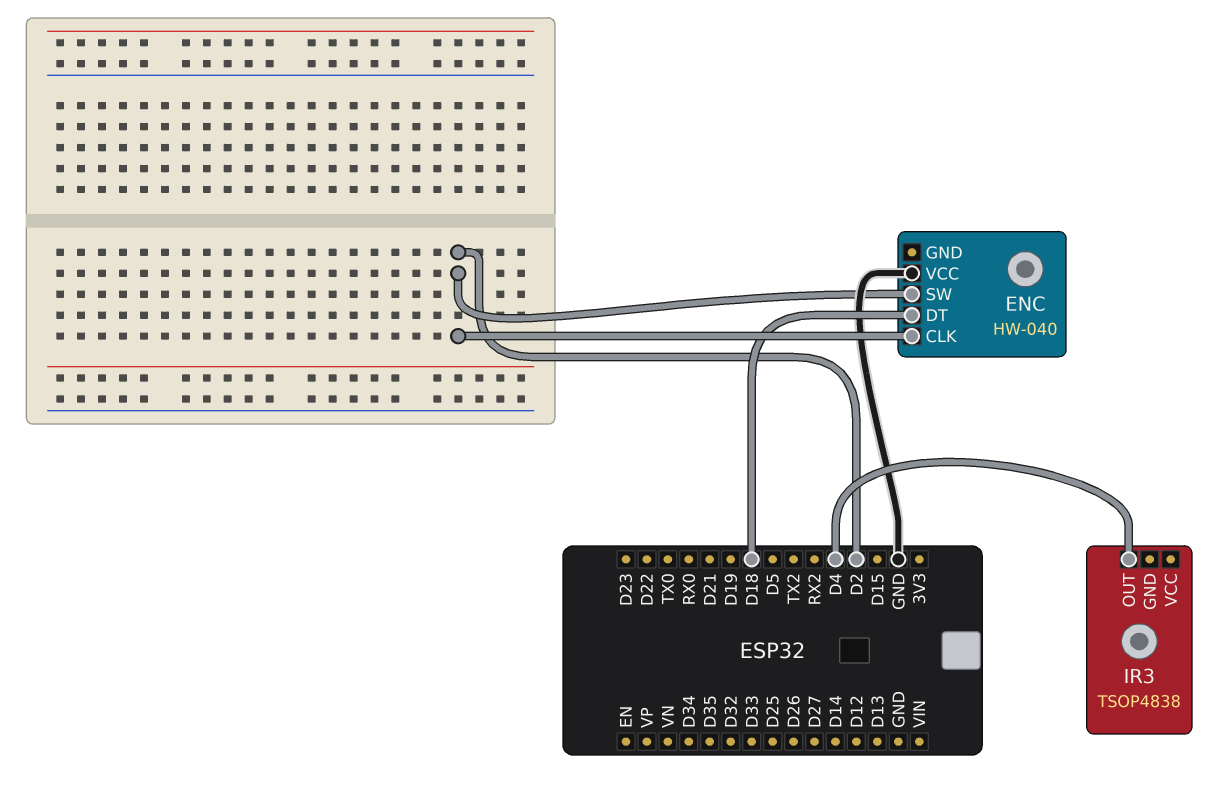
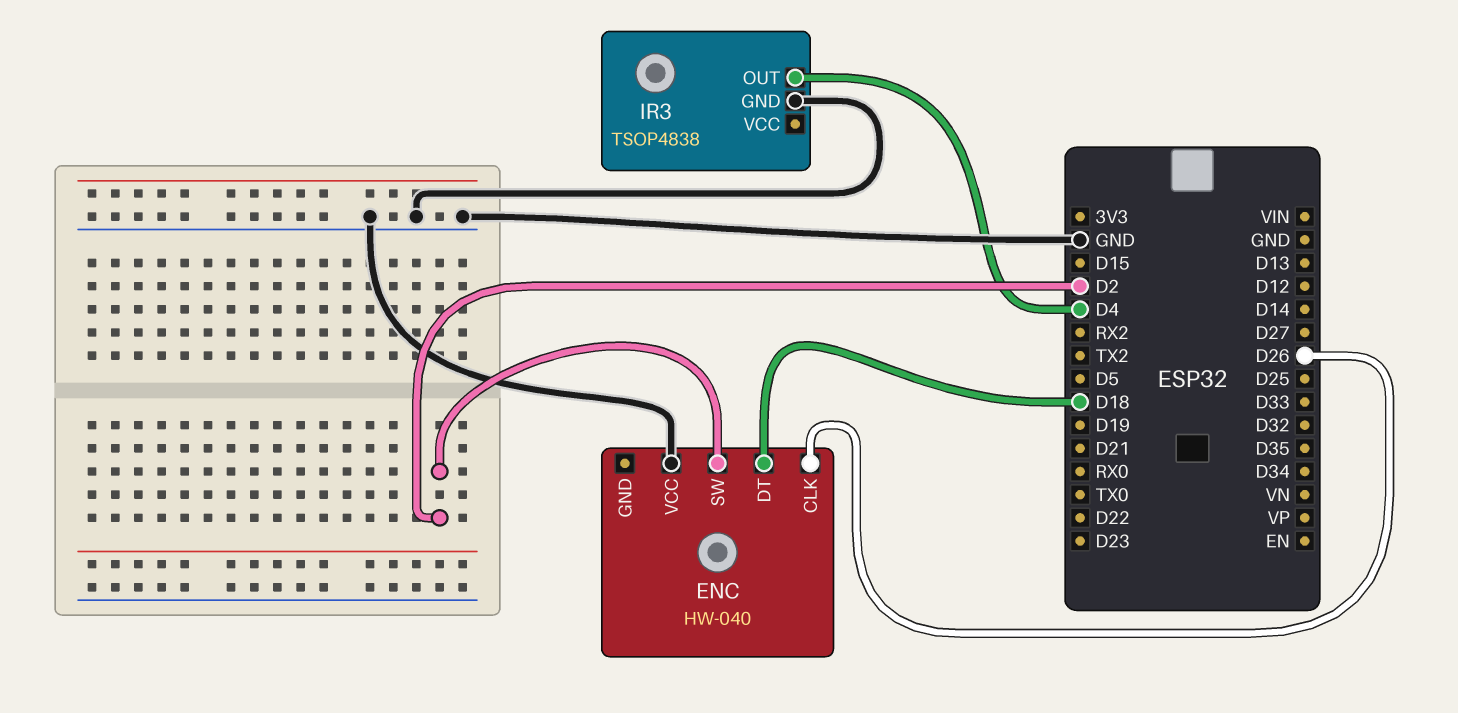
ENC pin CLK: D2 -> D26
IR3 pin GND: none -> GND

